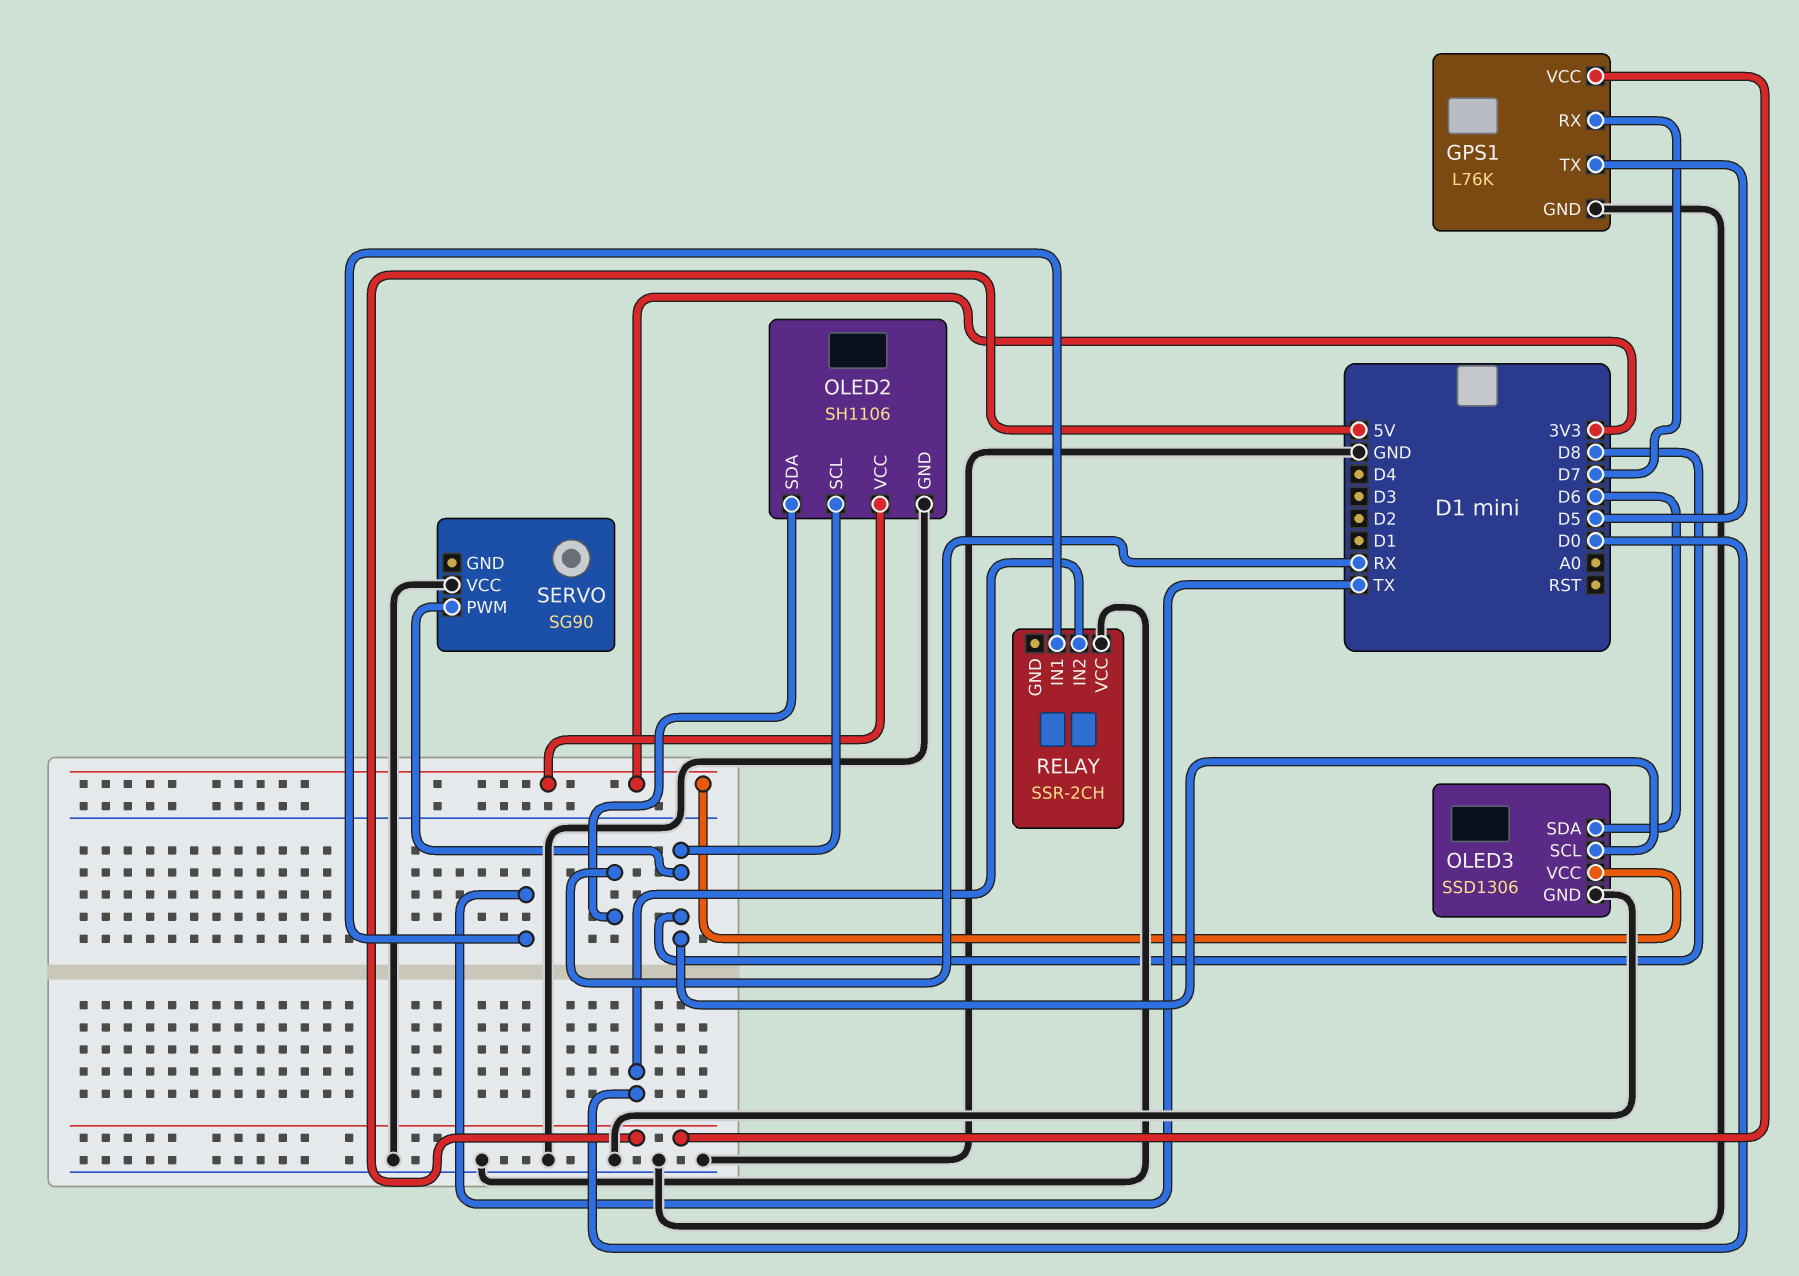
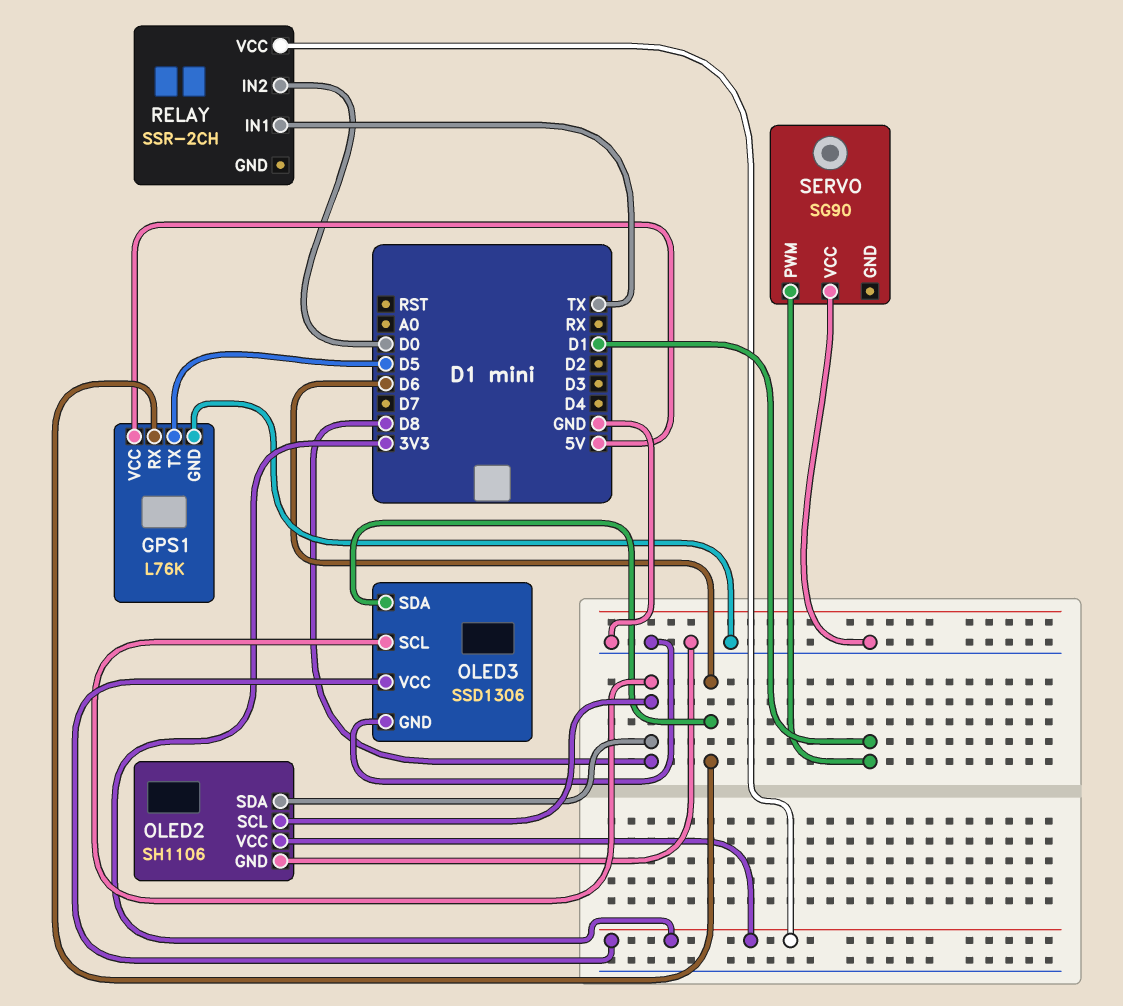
GPS1 pin RX: D7 -> D6
OLED2 pin SDA: RX -> D8
RELAY pin VCC: GND -> 3V3
SERVO pin PWM: D8 -> D1

